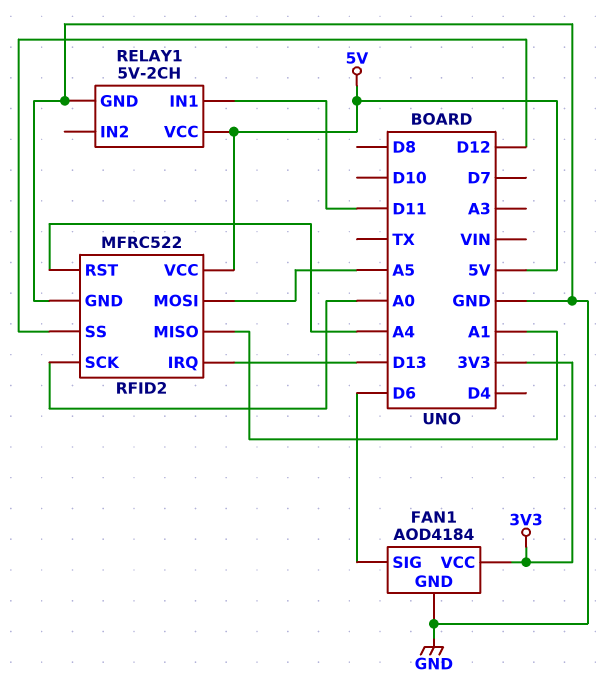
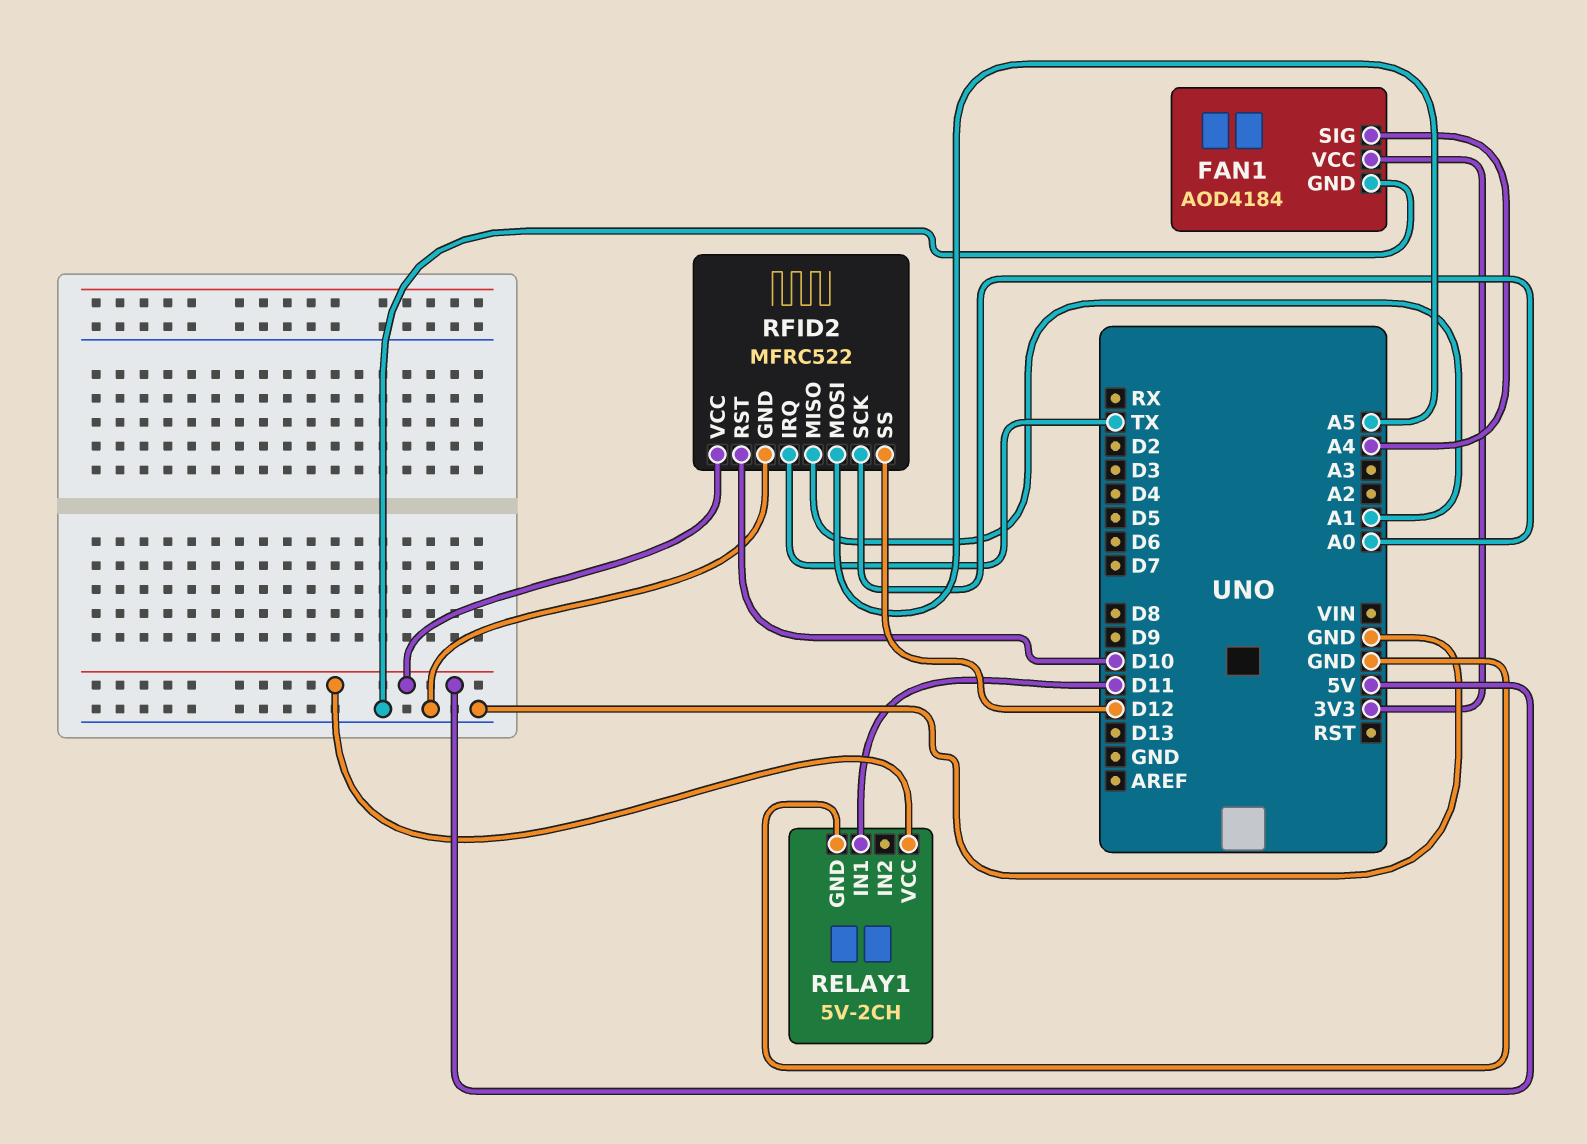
FAN1 pin SIG: D6 -> A4
RFID2 pin IRQ: D13 -> TX
RFID2 pin RST: A4 -> D10

